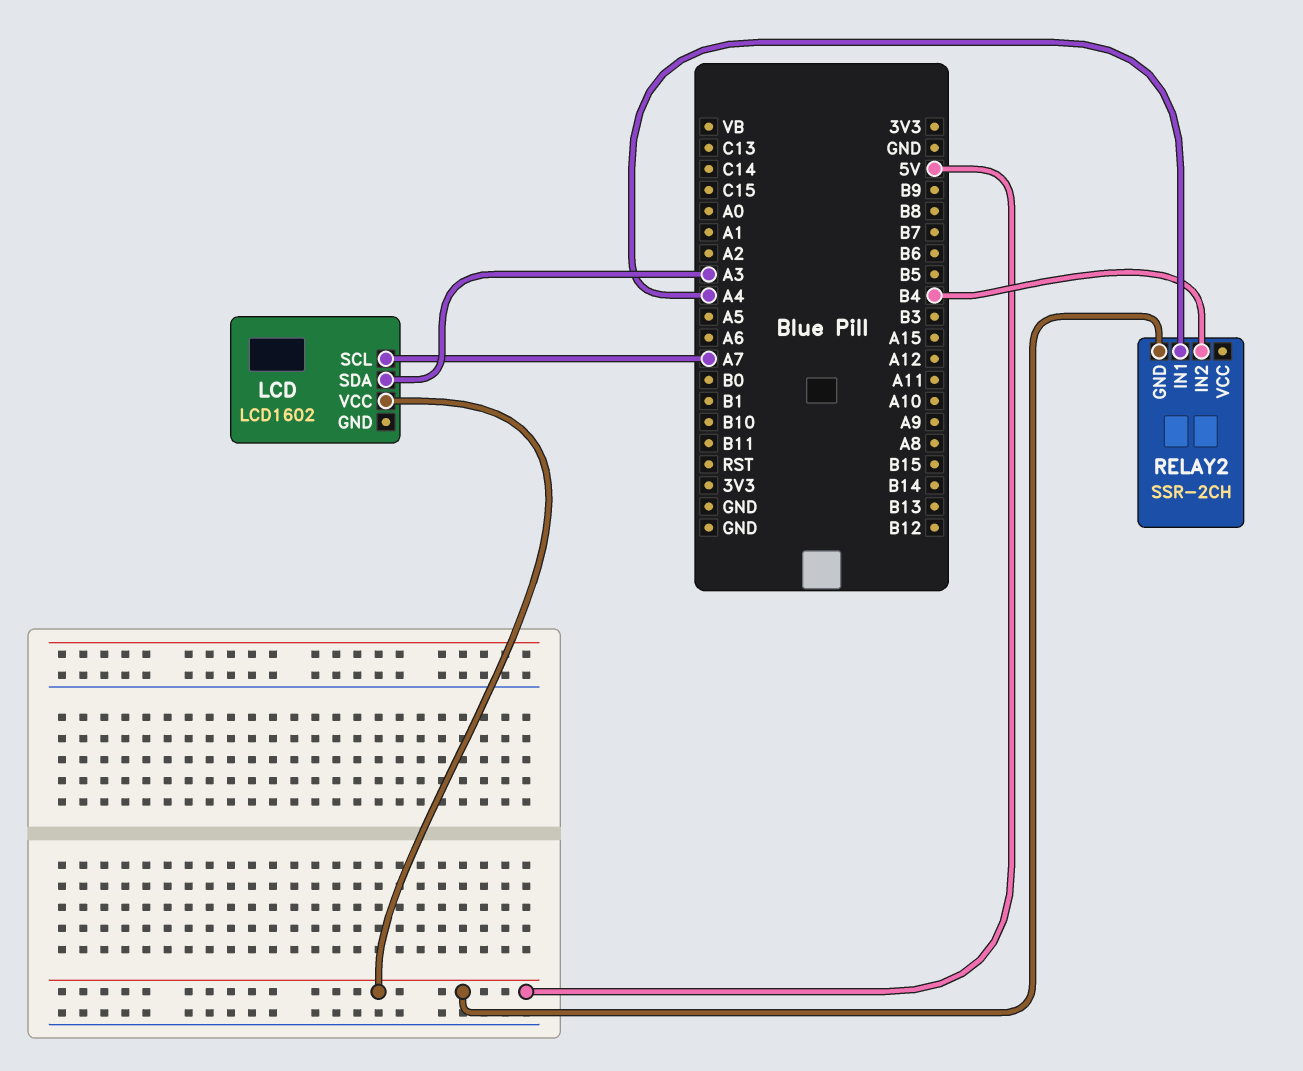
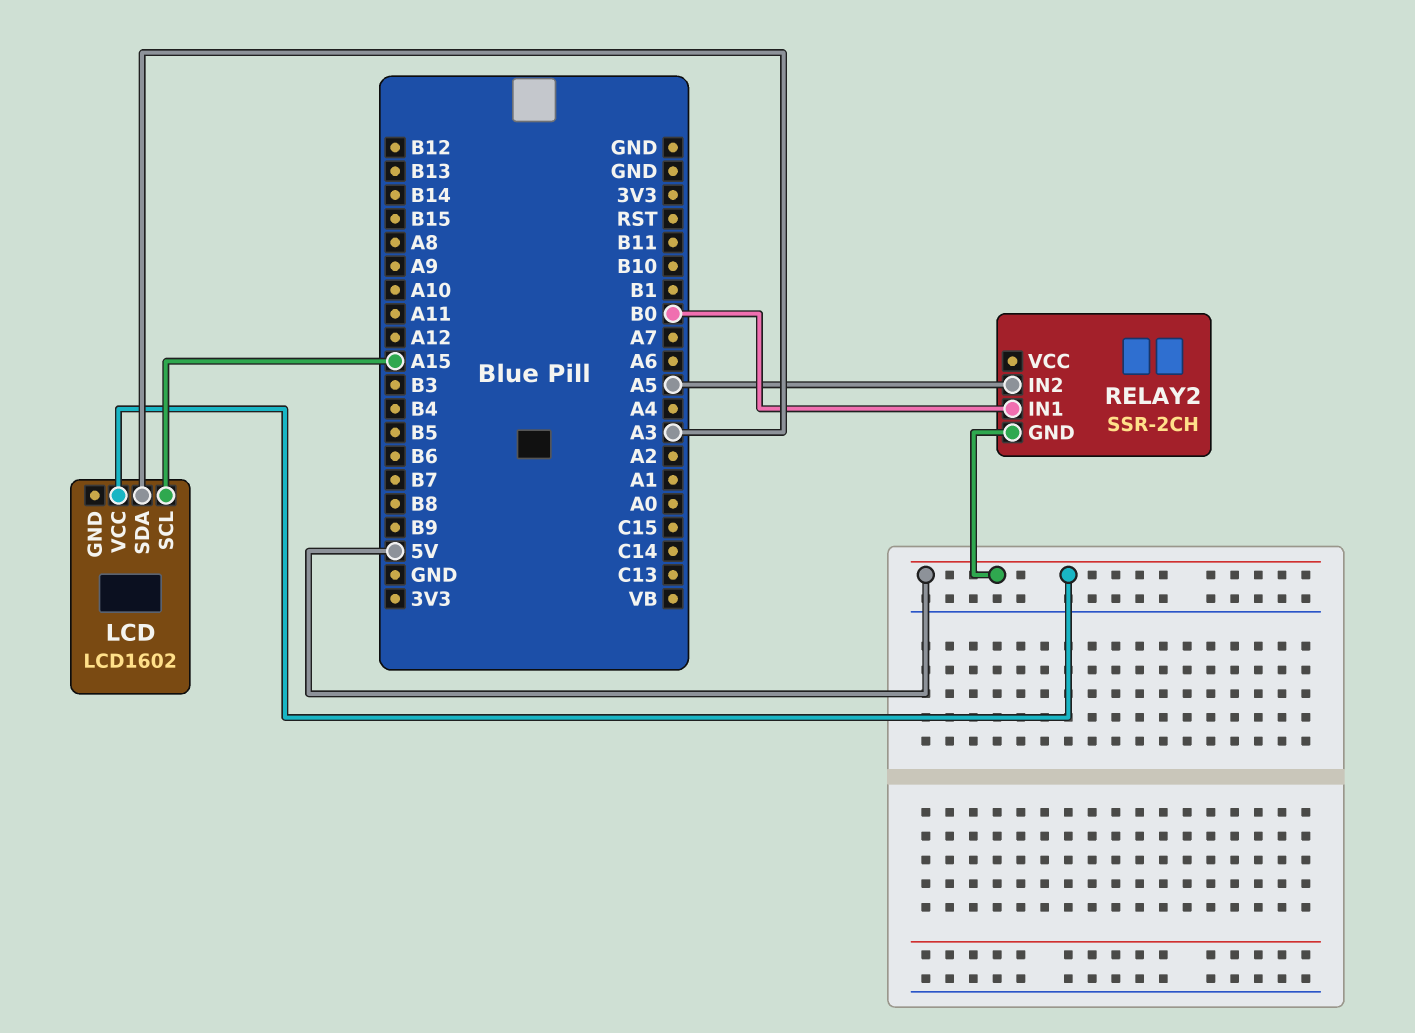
LCD pin SCL: A7 -> A15
RELAY2 pin IN1: A4 -> B0
RELAY2 pin IN2: B4 -> A5

